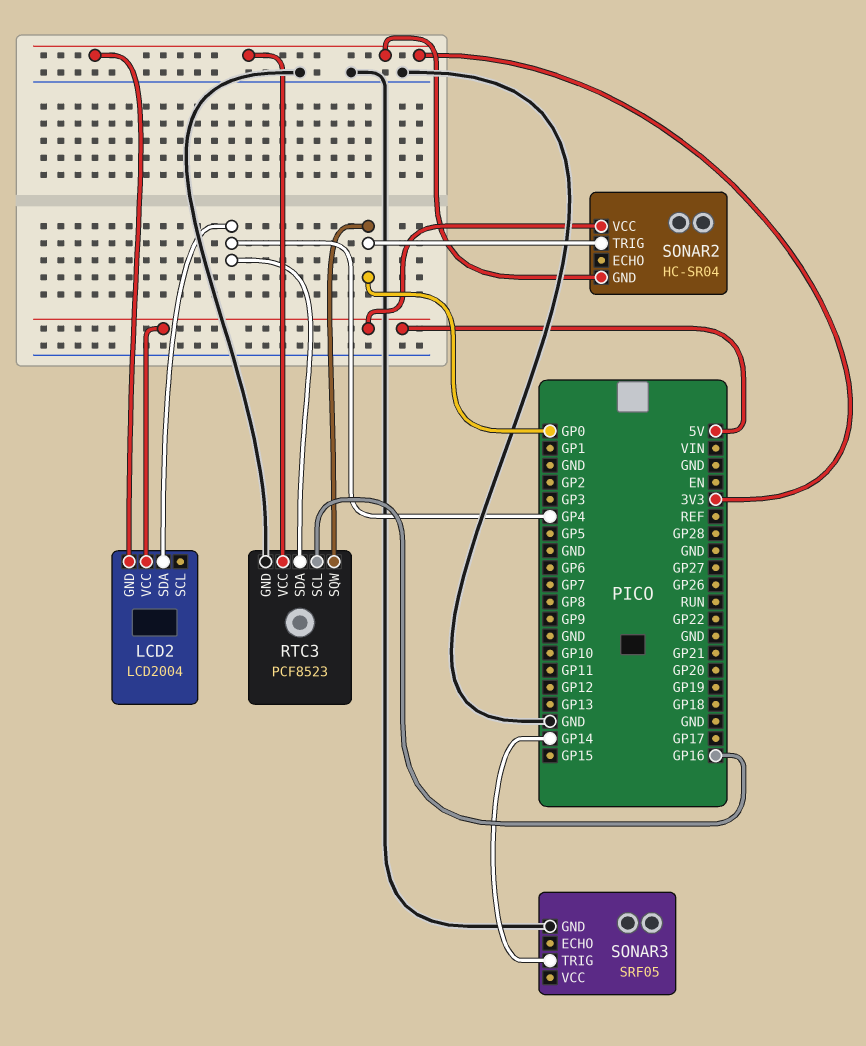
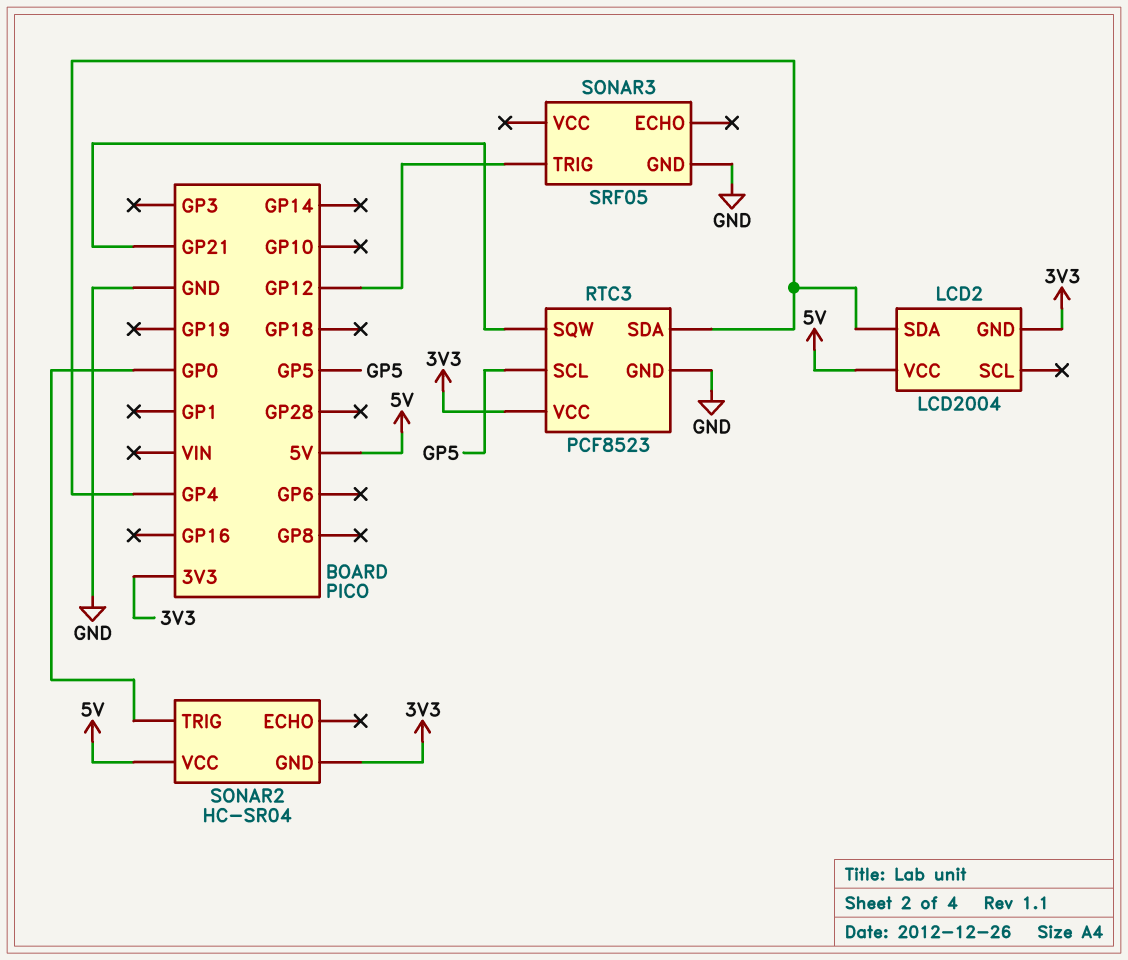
RTC3 pin SCL: GP16 -> GP5
RTC3 pin SQW: GP0 -> GP21
SONAR3 pin TRIG: GP14 -> GP12

